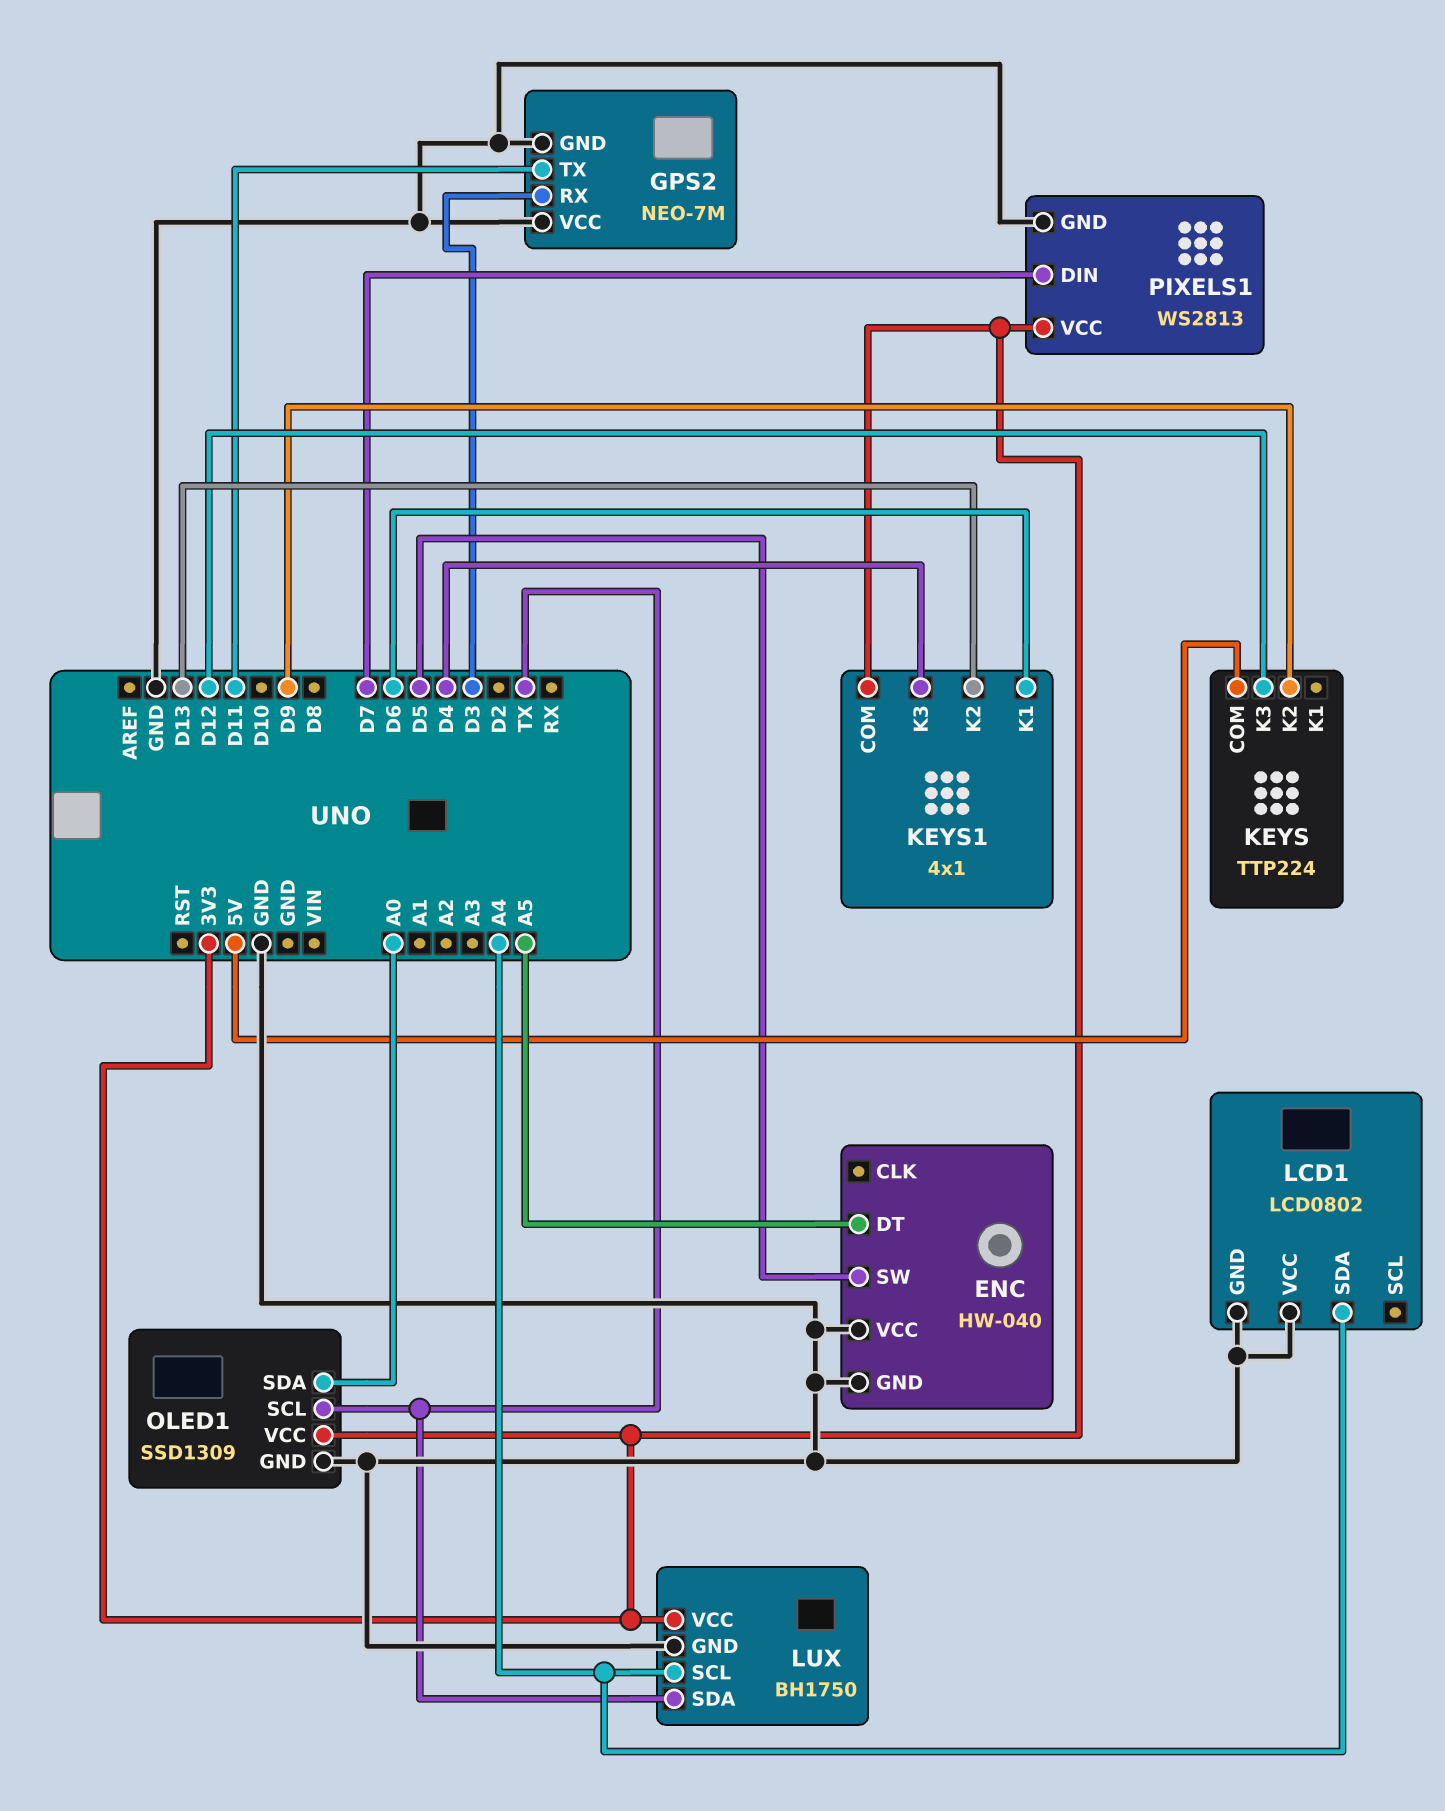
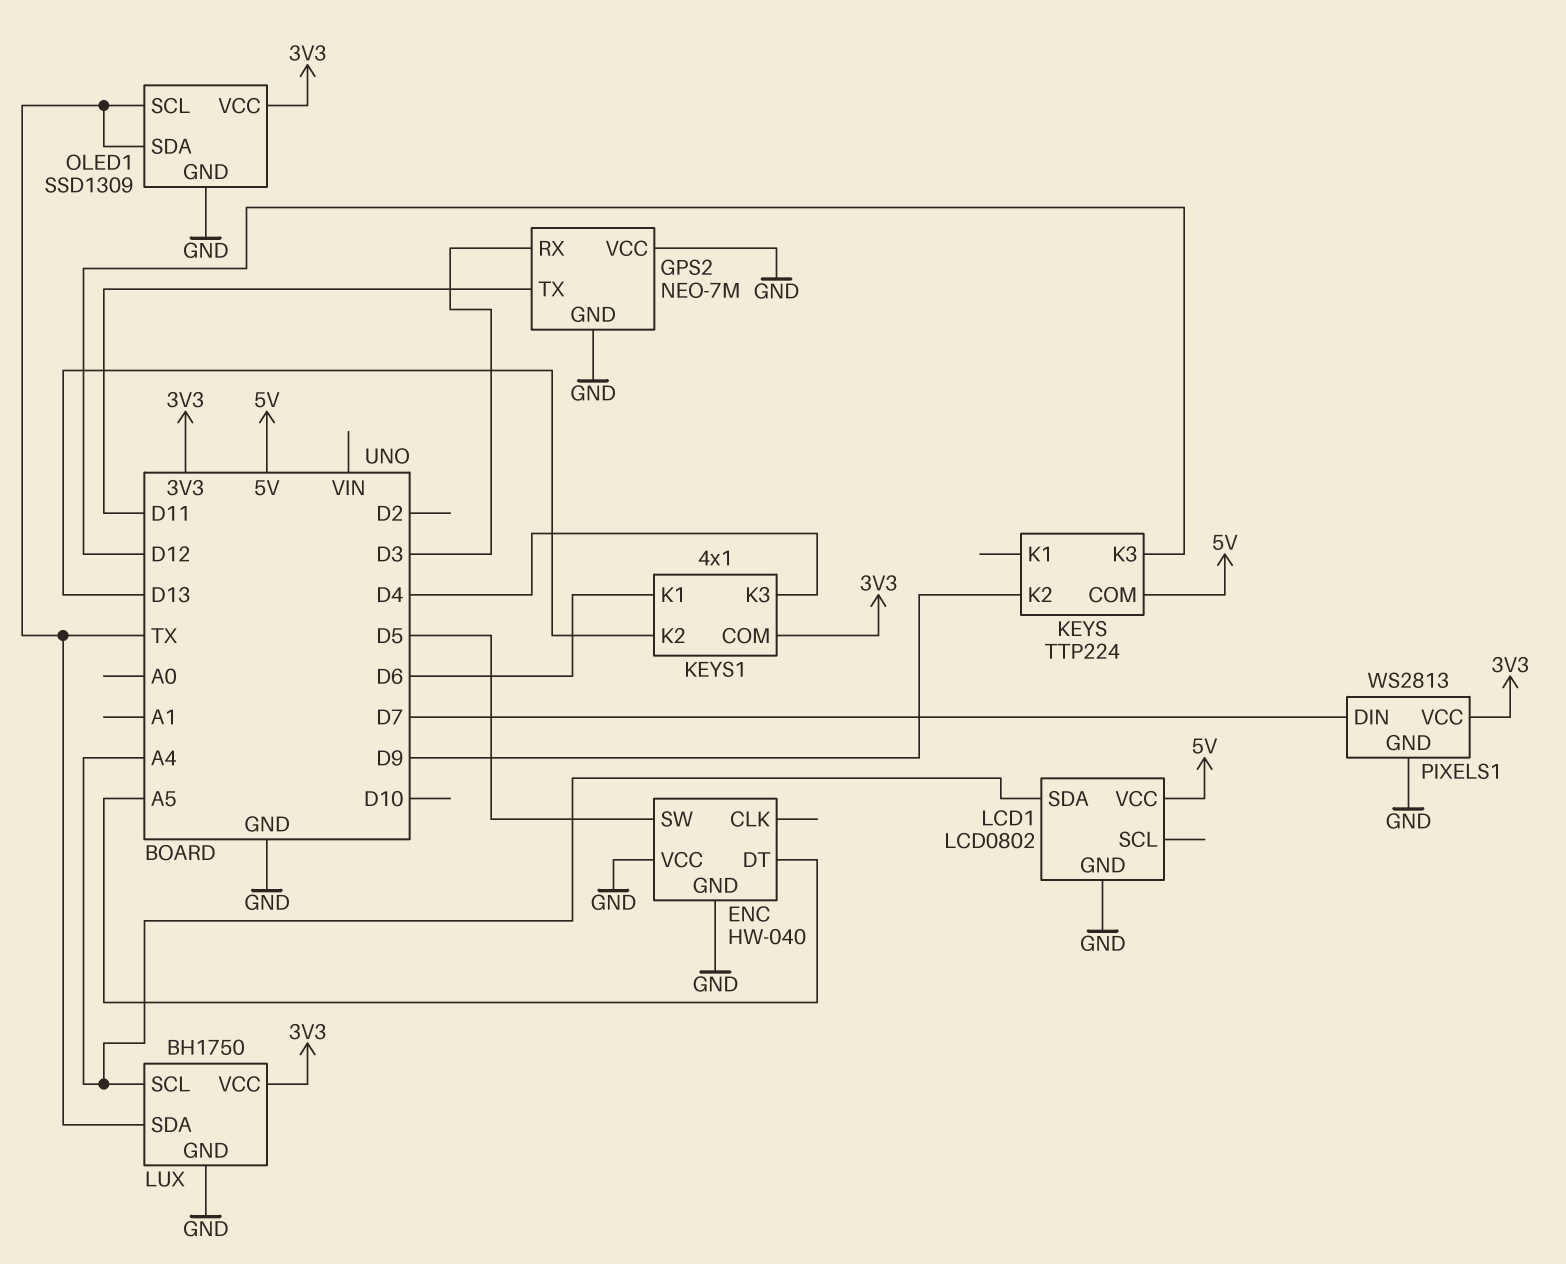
LCD1 pin VCC: GND -> 5V
OLED1 pin SDA: A0 -> TX

